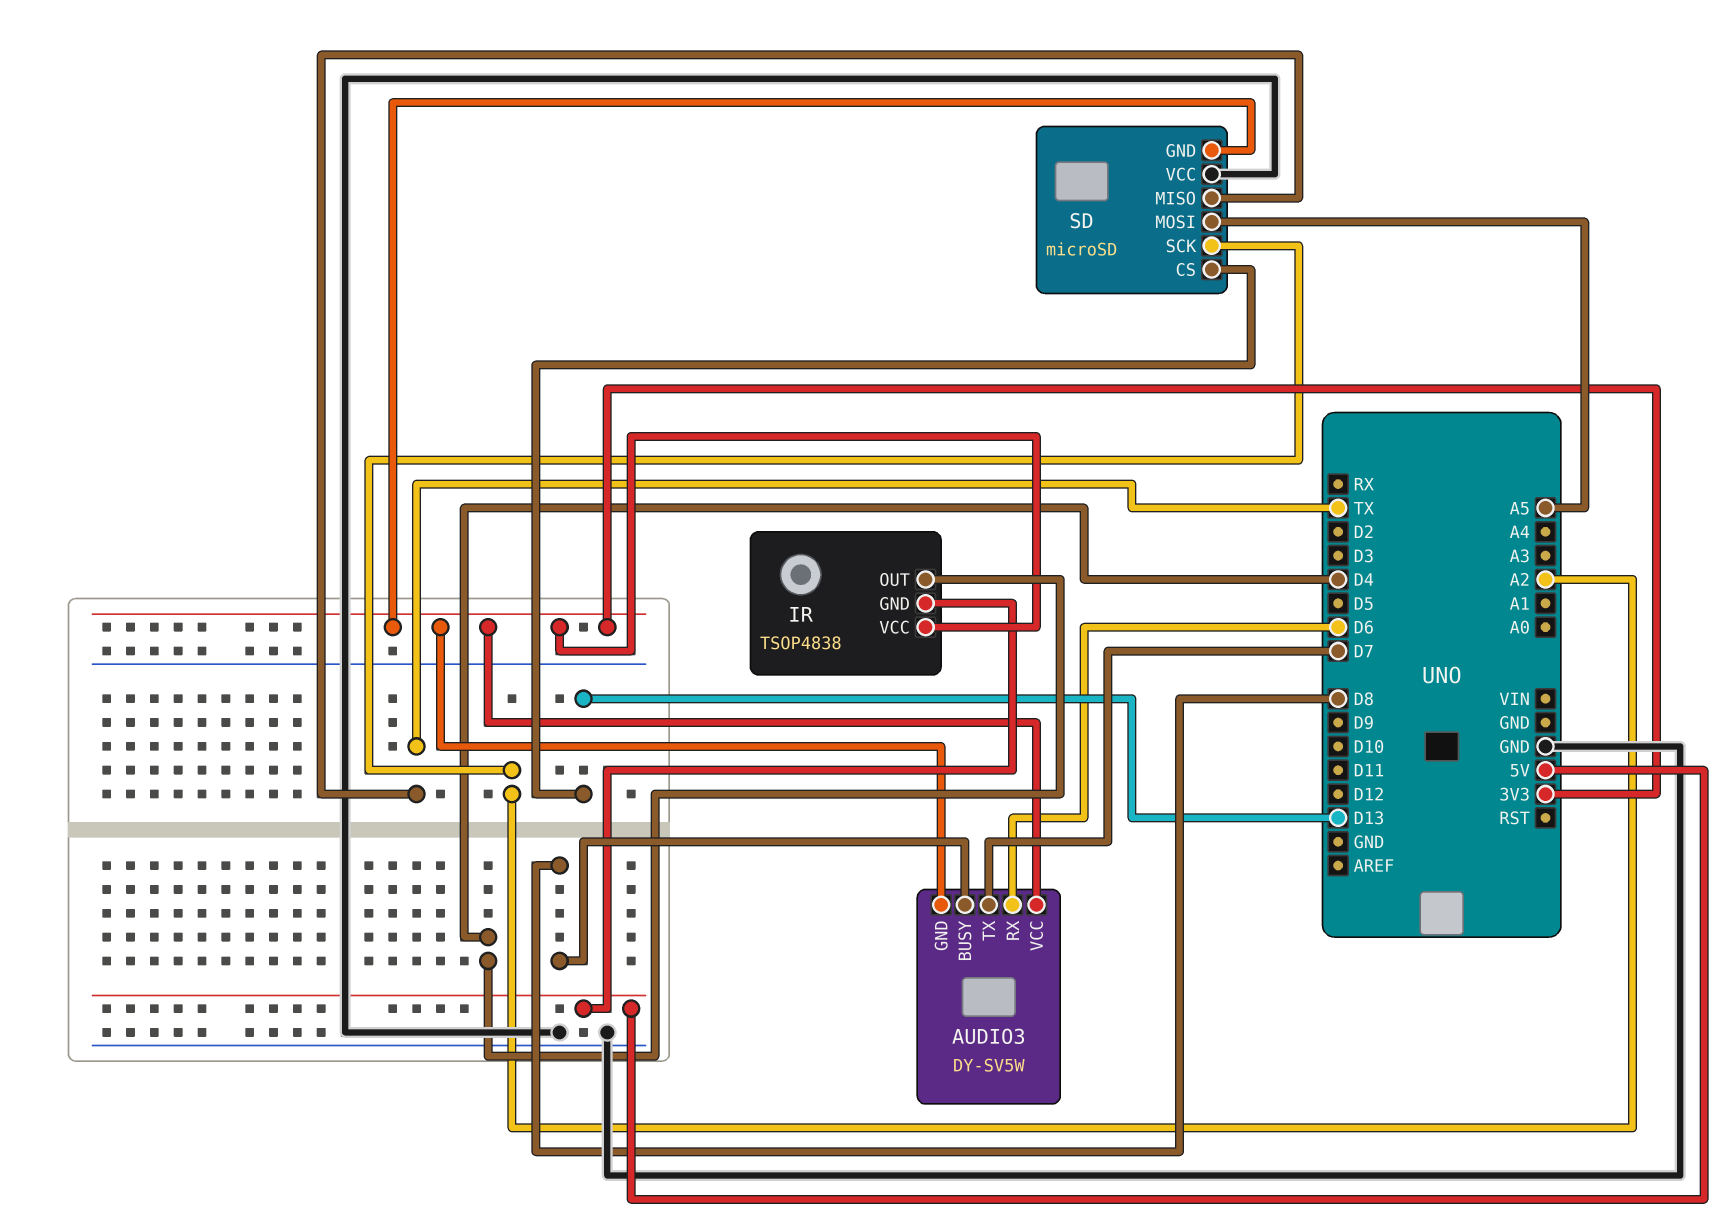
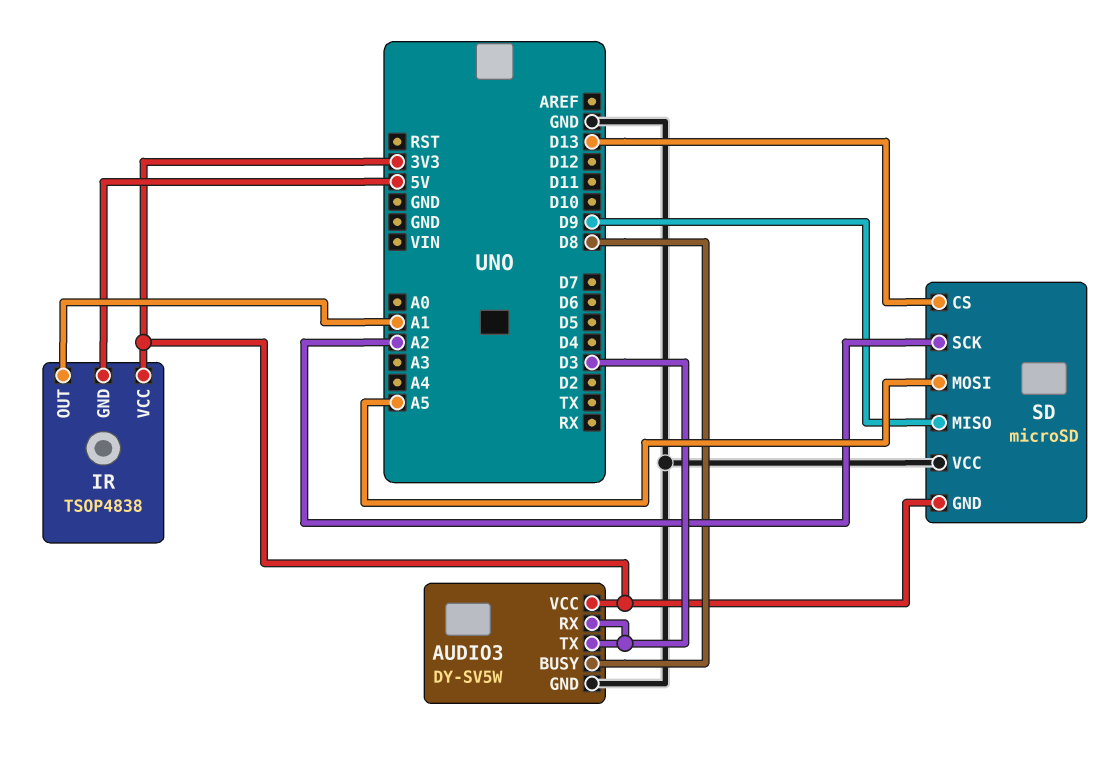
AUDIO3 pin GND: 3V3 -> GND
AUDIO3 pin RX: D6 -> D3
AUDIO3 pin TX: D7 -> D3
IR pin OUT: D4 -> A1
SD pin MISO: TX -> D9

